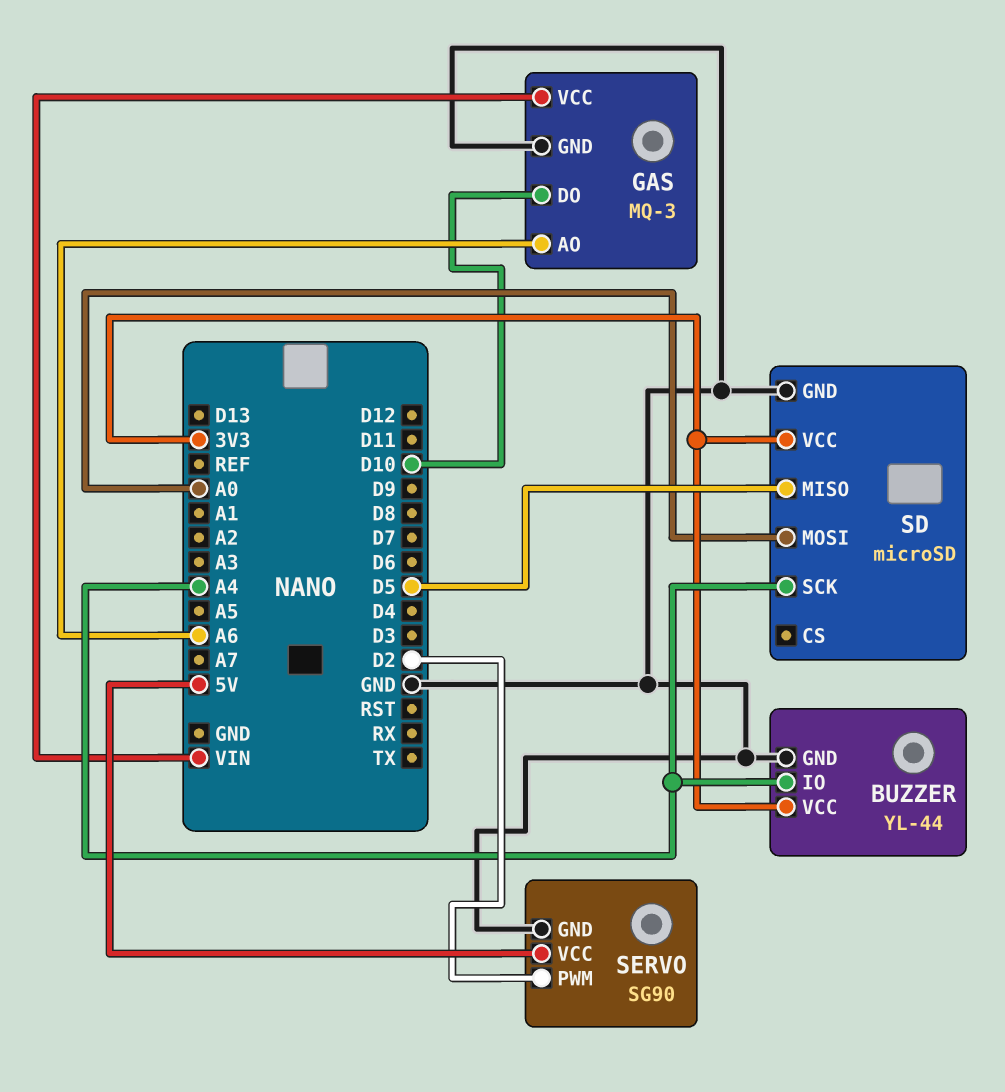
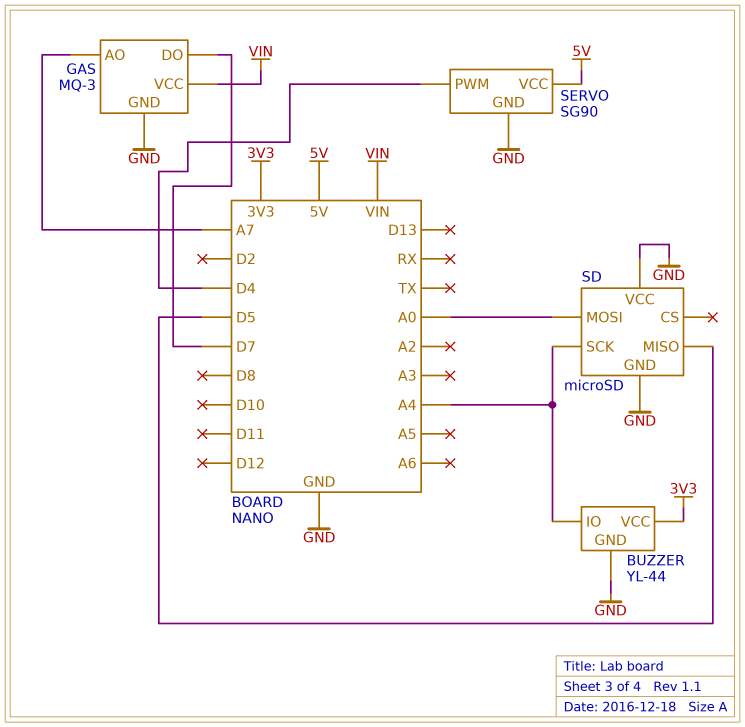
GAS pin AO: A6 -> A7
GAS pin DO: D10 -> D7
SD pin VCC: 3V3 -> GND
SERVO pin PWM: D2 -> D4

